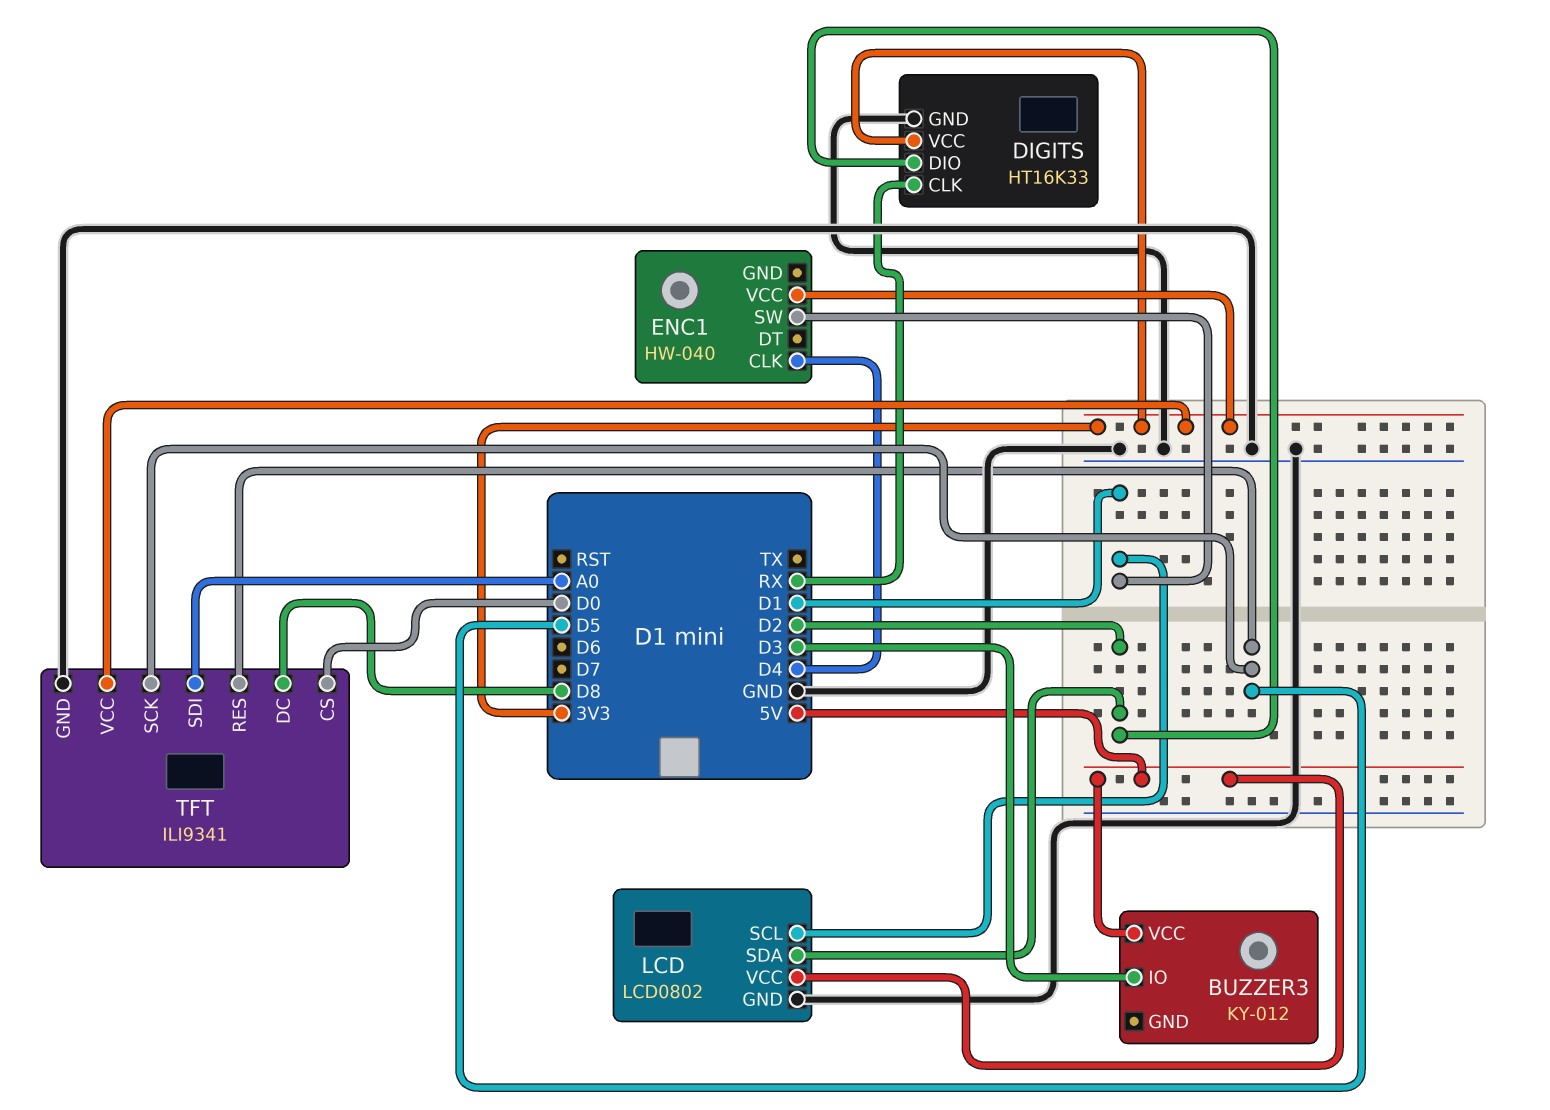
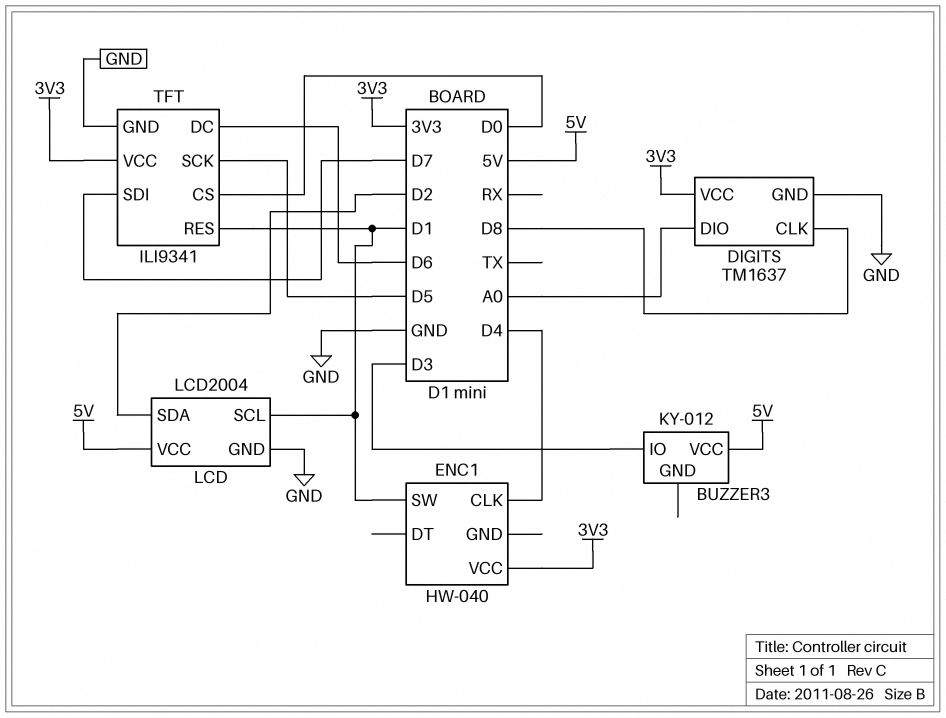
DIGITS: HT16K33 -> TM1637
DIGITS pin CLK: RX -> D8
DIGITS pin DIO: D2 -> A0
LCD: LCD0802 -> LCD2004
TFT pin DC: D8 -> D6
TFT pin RES: D5 -> D1
TFT pin SDI: A0 -> D7

